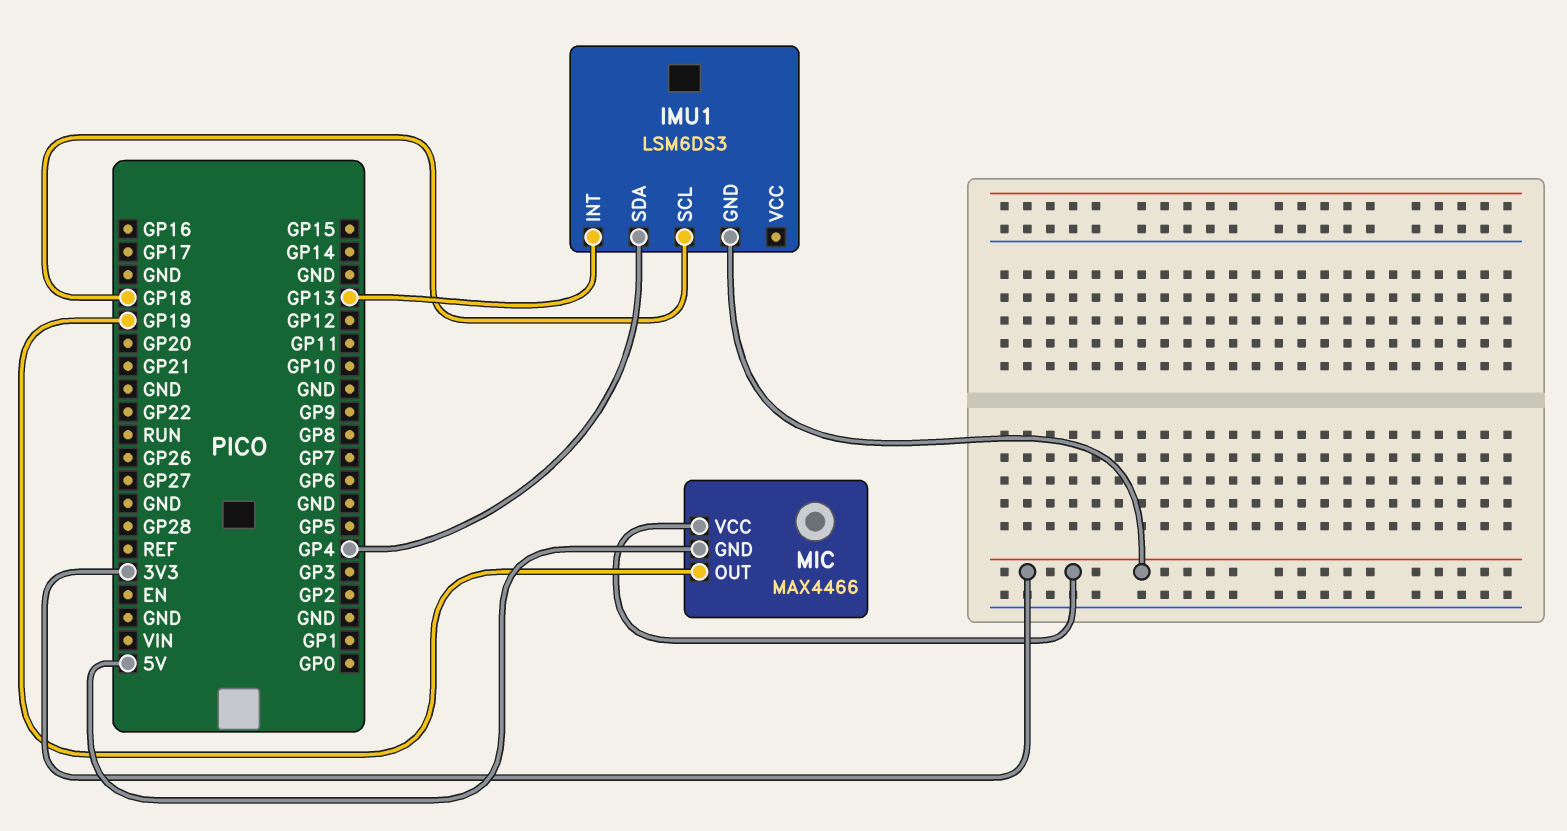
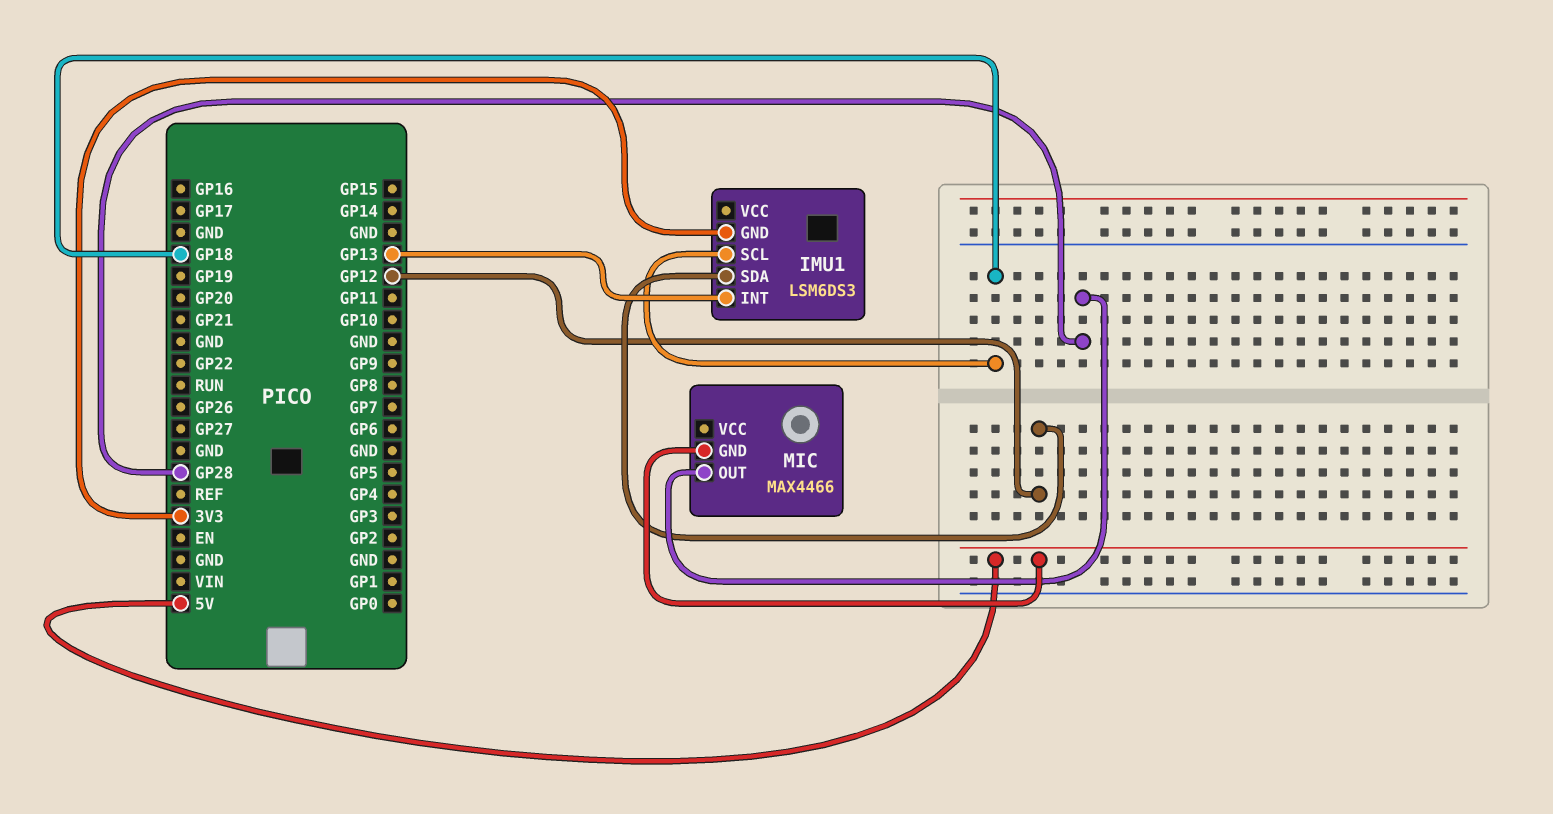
IMU1 pin SDA: GP4 -> GP12
MIC pin OUT: GP19 -> GP28
MIC pin VCC: 3V3 -> none

